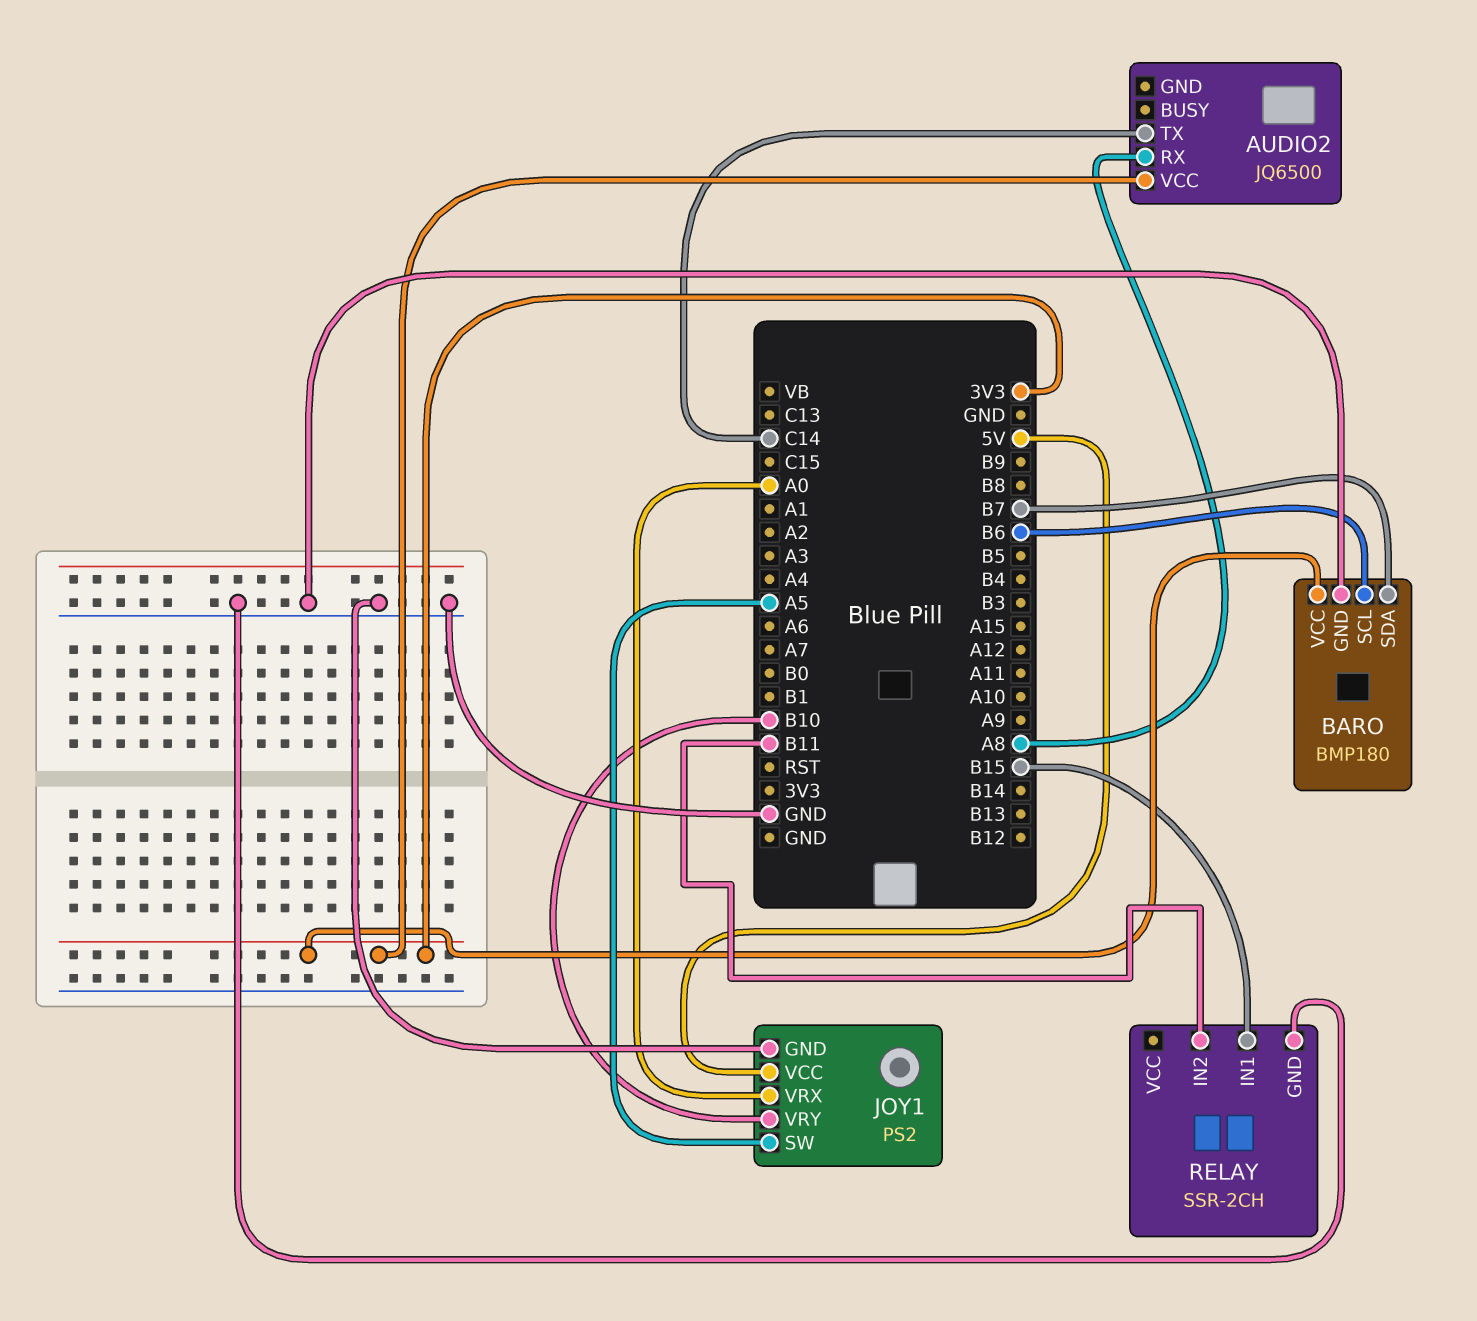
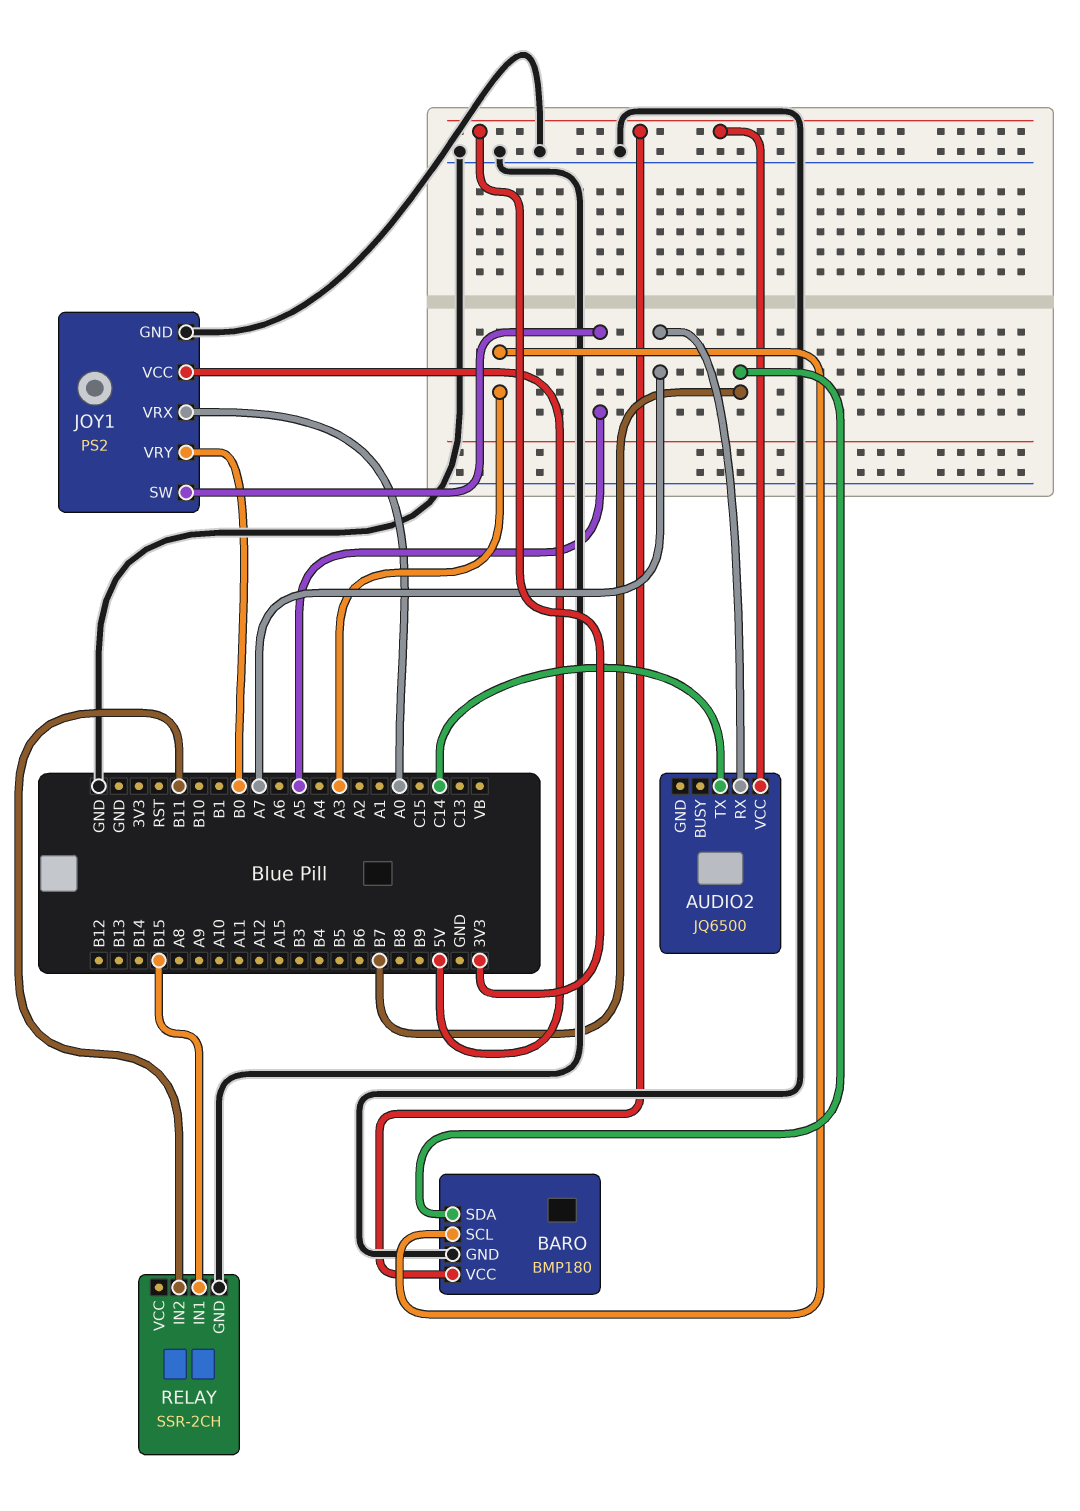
AUDIO2 pin RX: A8 -> A7
BARO pin SCL: B6 -> A3
JOY1 pin VRY: B10 -> B0

